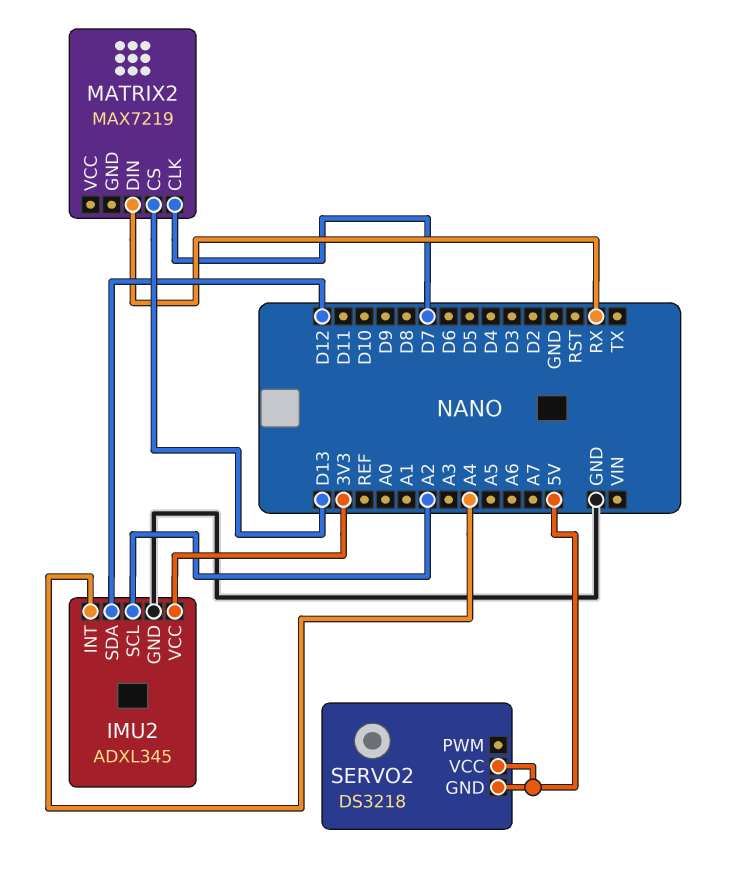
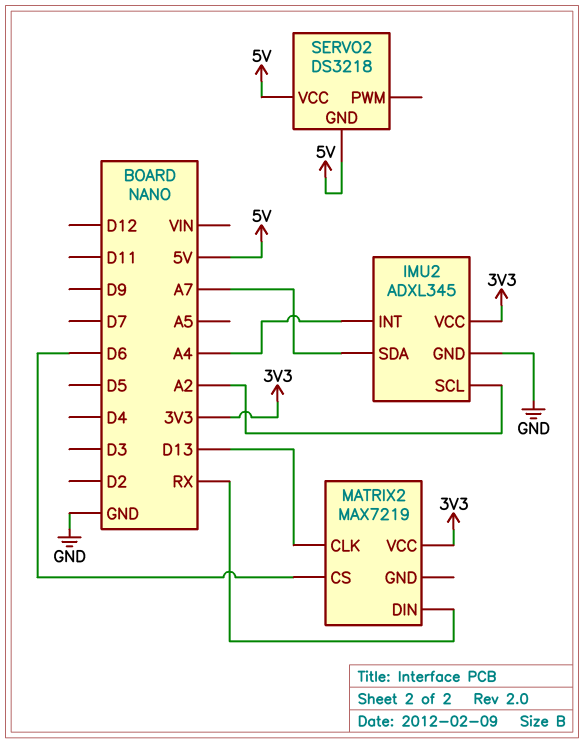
IMU2 pin SDA: D12 -> A7
MATRIX2 pin CLK: D7 -> D13
MATRIX2 pin CS: D13 -> D6
MATRIX2 pin VCC: none -> 3V3

